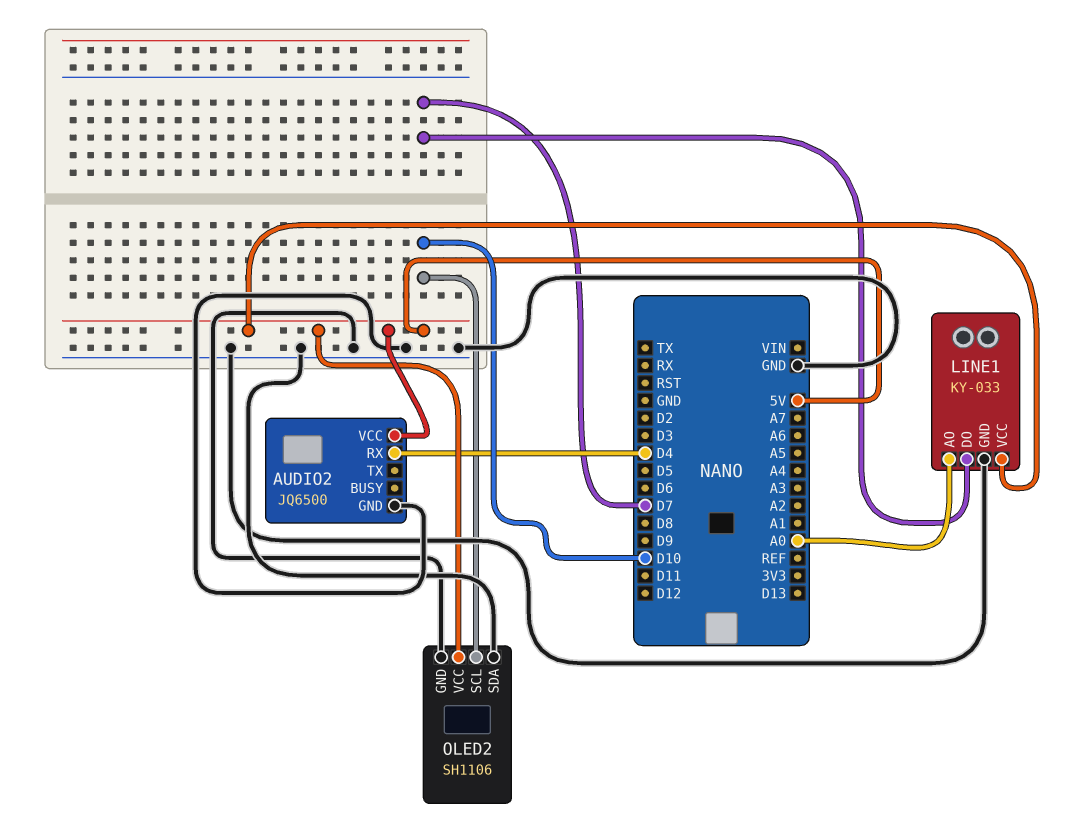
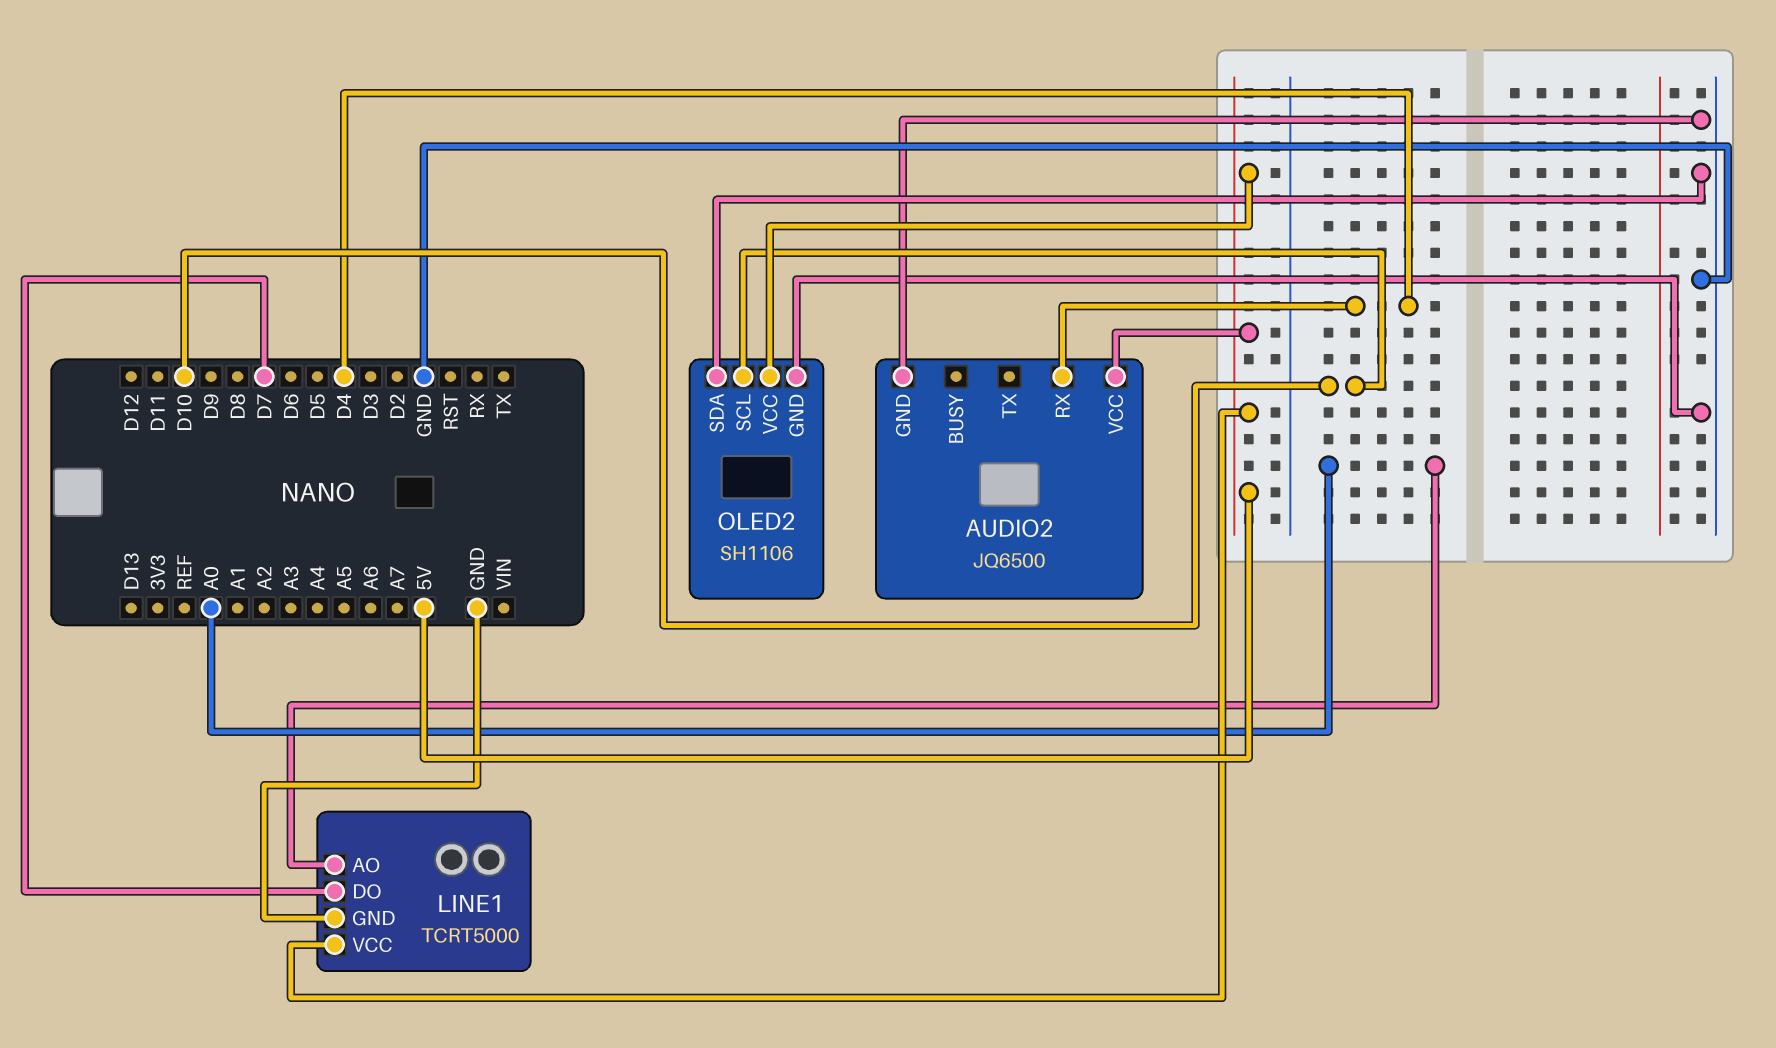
LINE1: KY-033 -> TCRT5000

